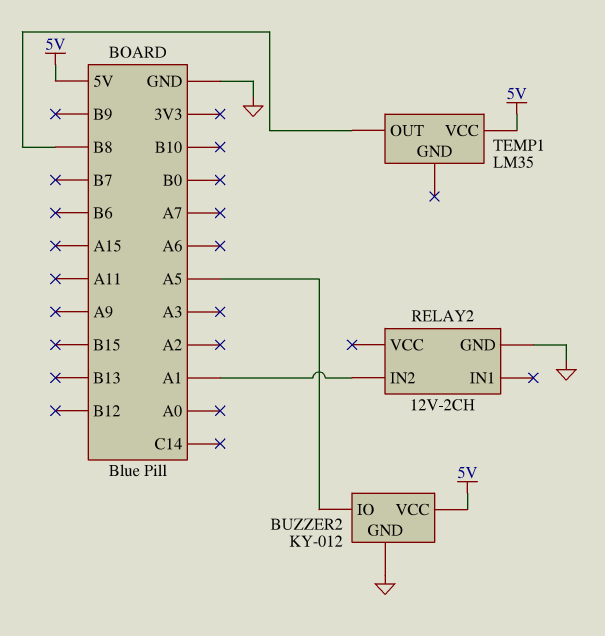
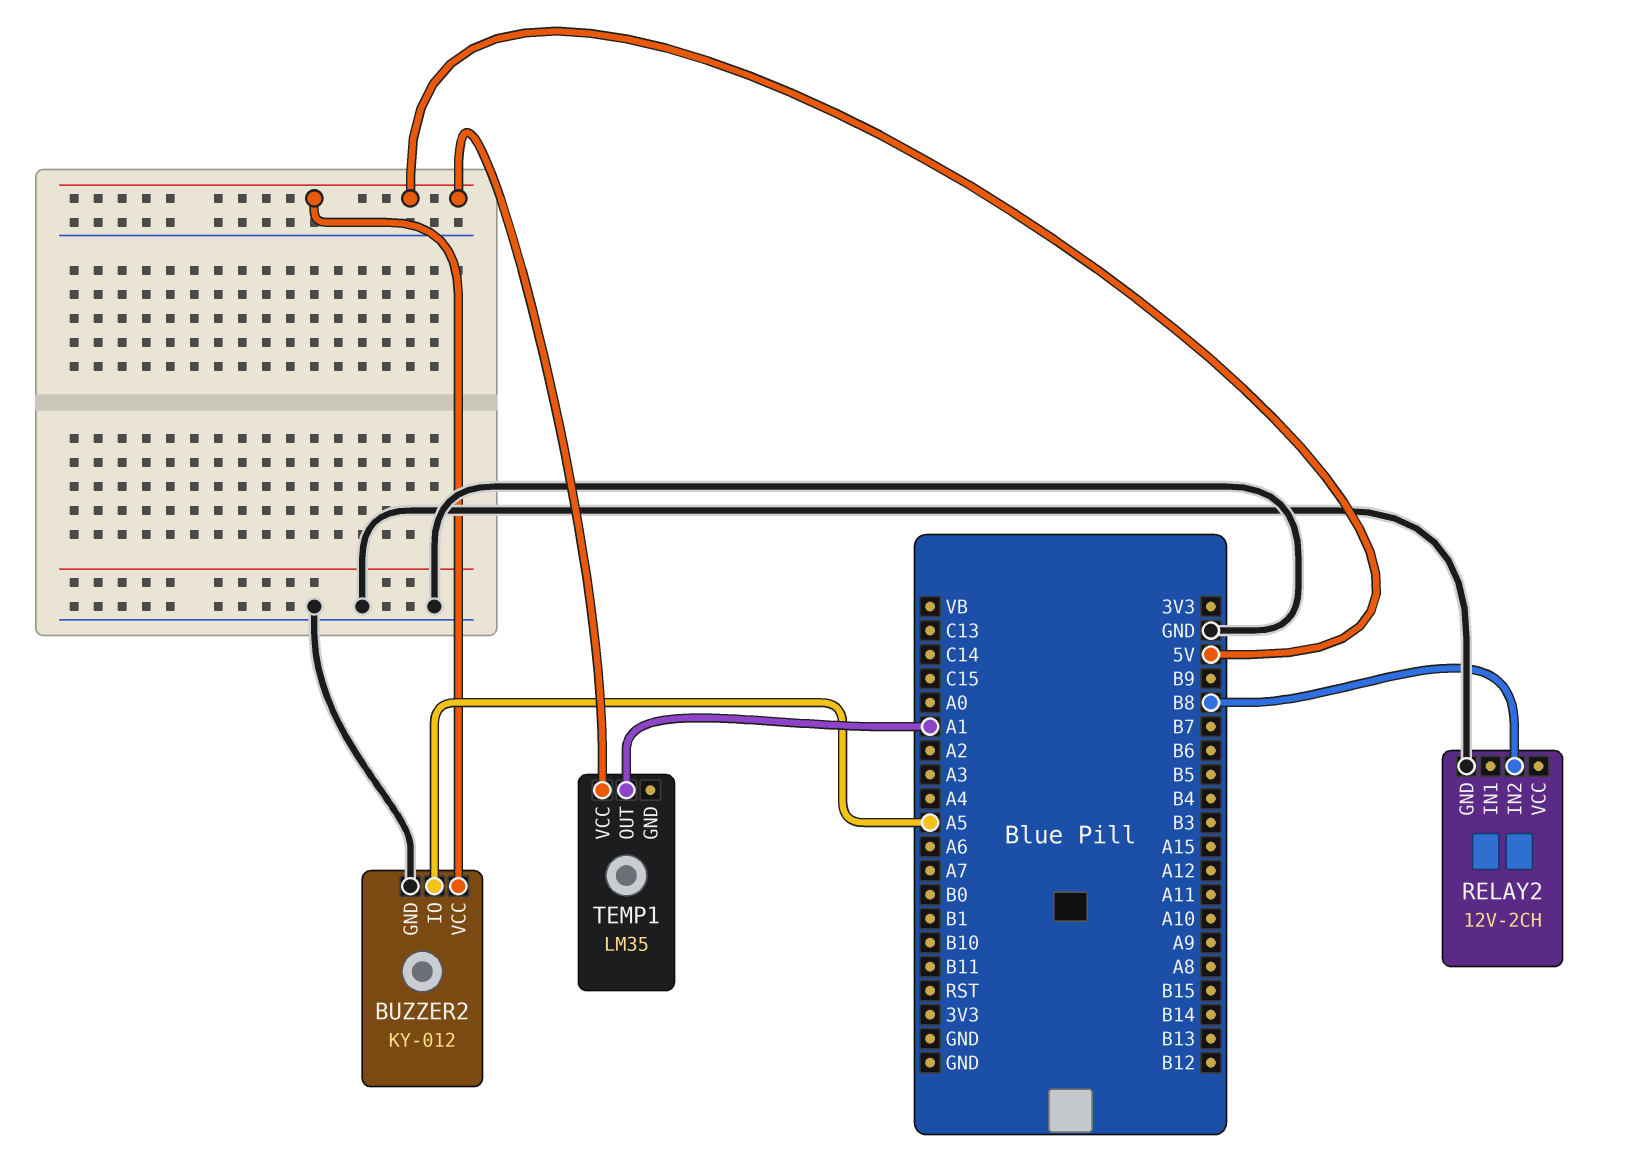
RELAY2 pin IN2: A1 -> B8
TEMP1 pin OUT: B8 -> A1

